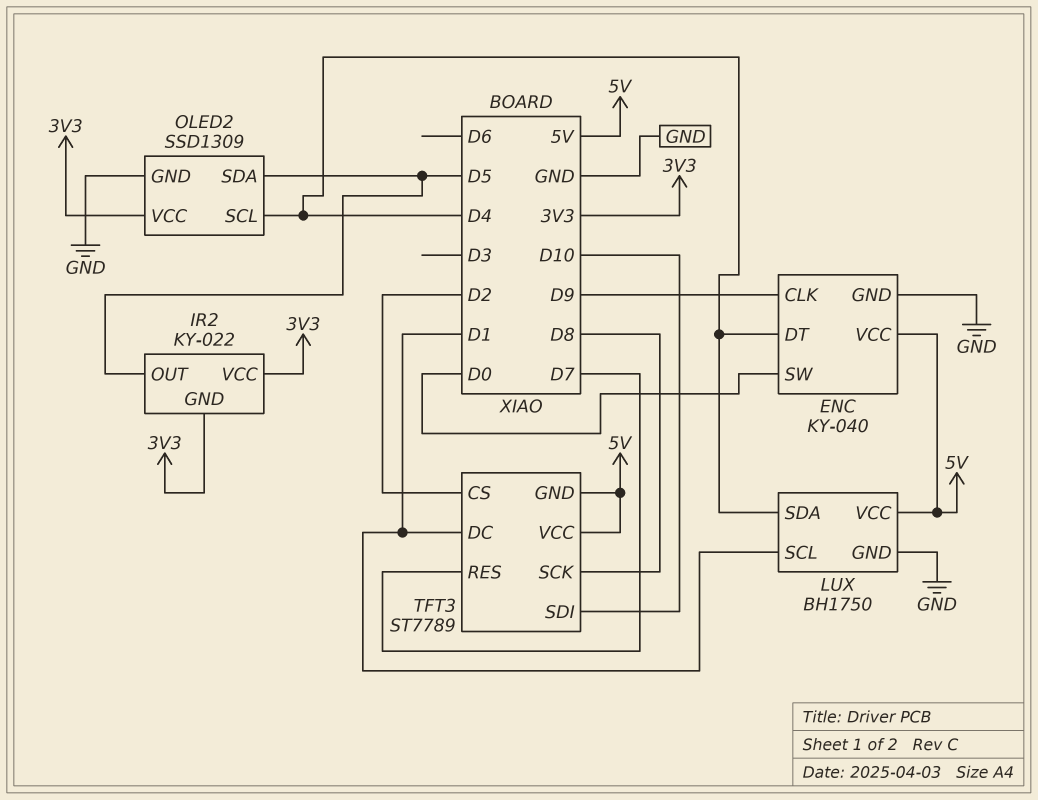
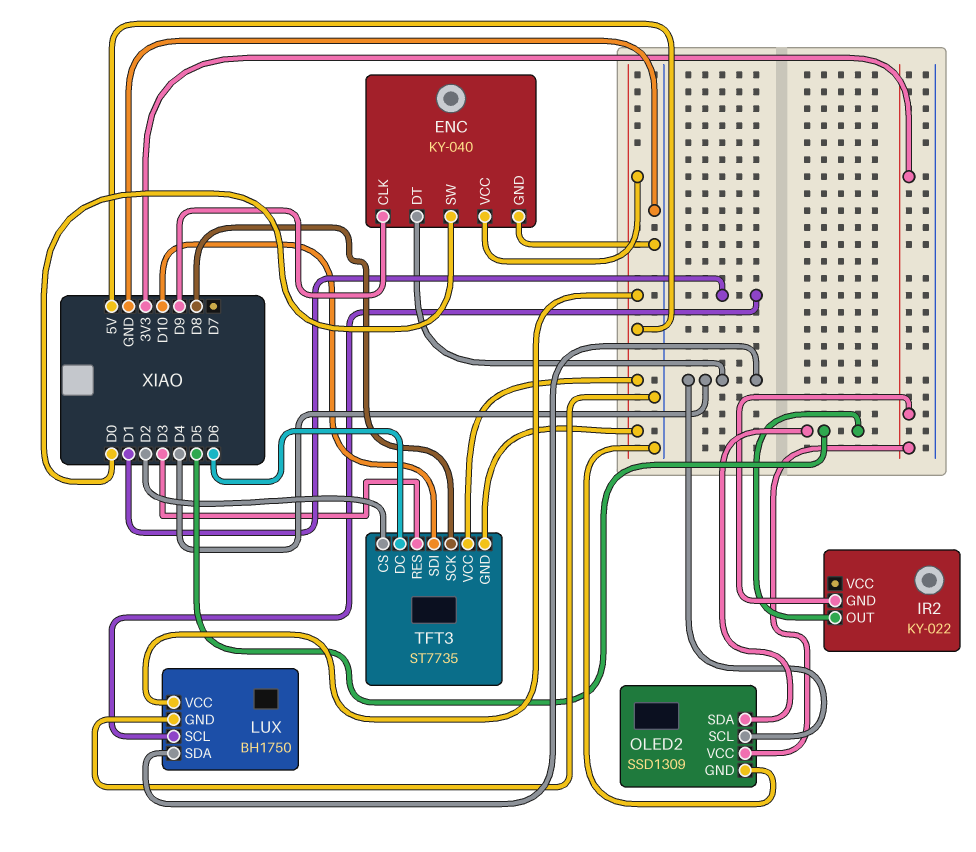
IR2 pin VCC: 3V3 -> none
TFT3: ST7789 -> ST7735
TFT3 pin DC: D1 -> D6
TFT3 pin RES: D7 -> D3

